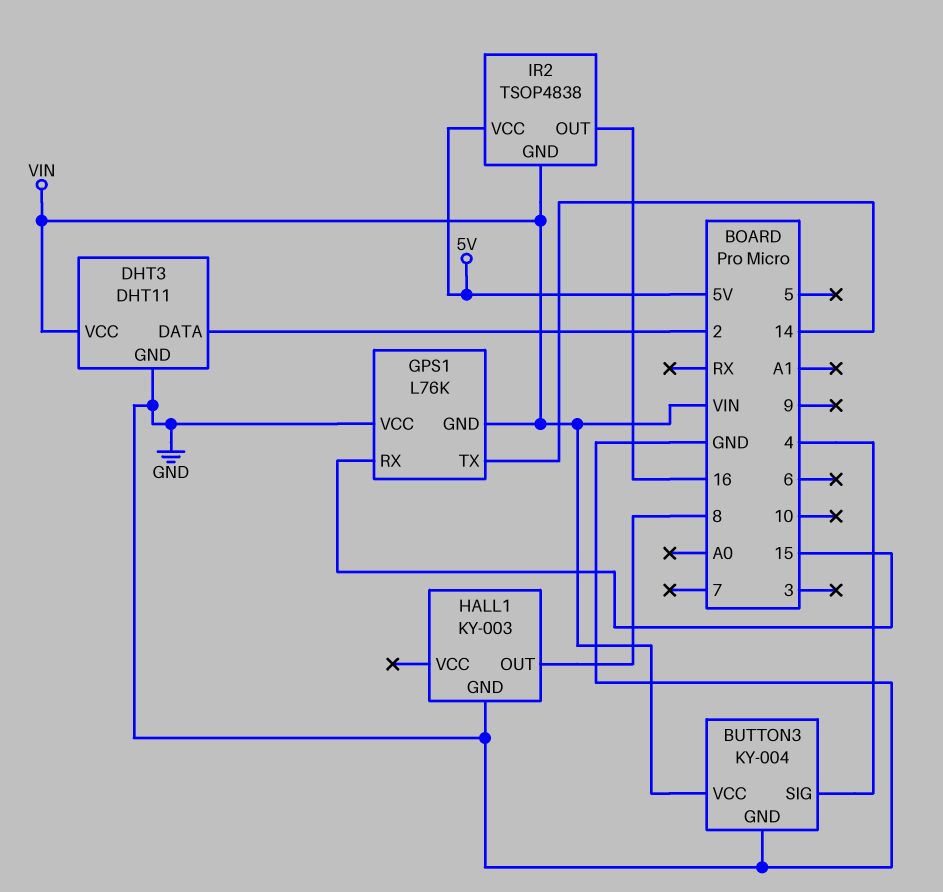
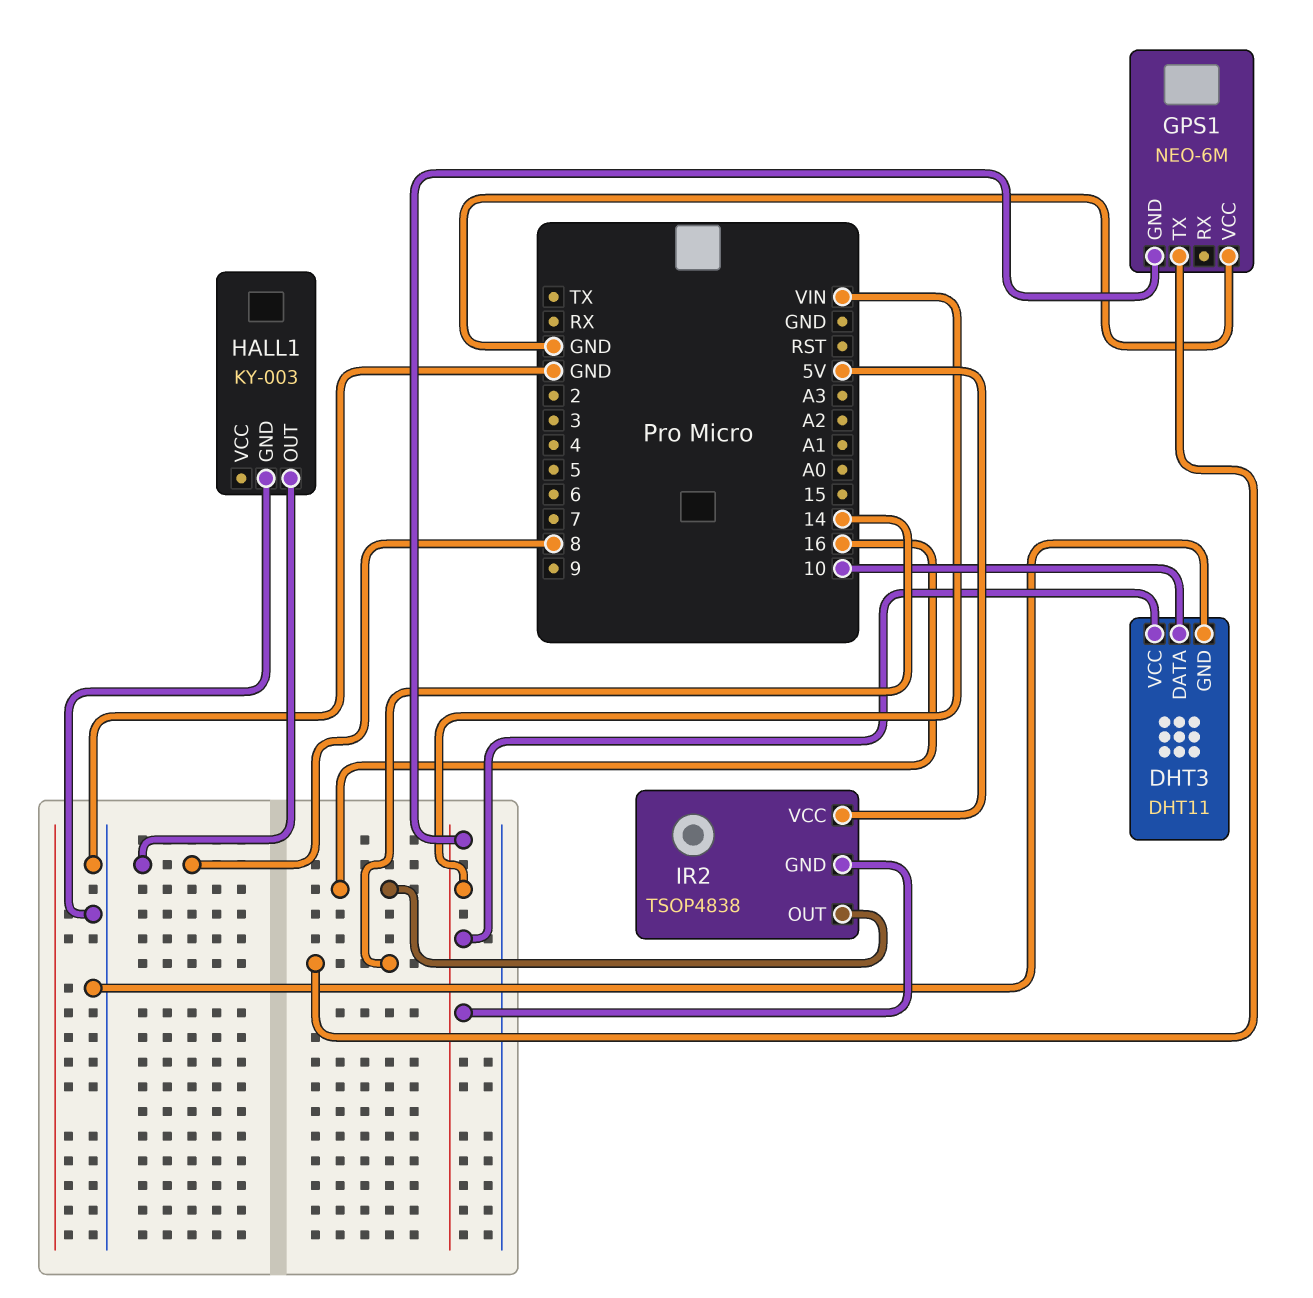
BUTTON3: KY-004 -> none
BUTTON3 pin GND: GND -> none
BUTTON3 pin SIG: 4 -> none
BUTTON3 pin VCC: VIN -> none
DHT3 pin DATA: 2 -> 10
GPS1: L76K -> NEO-6M
GPS1 pin RX: 15 -> none

